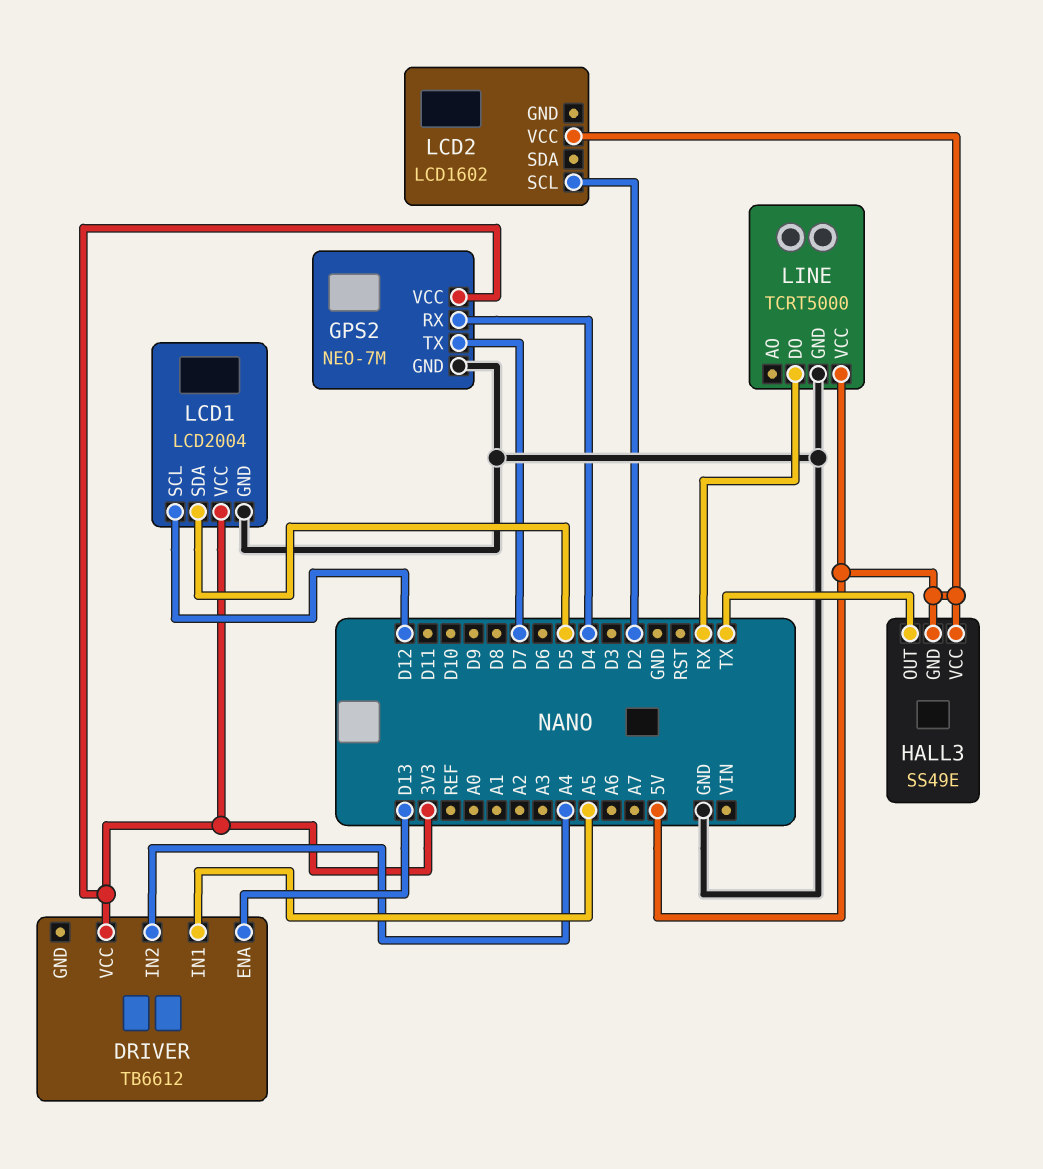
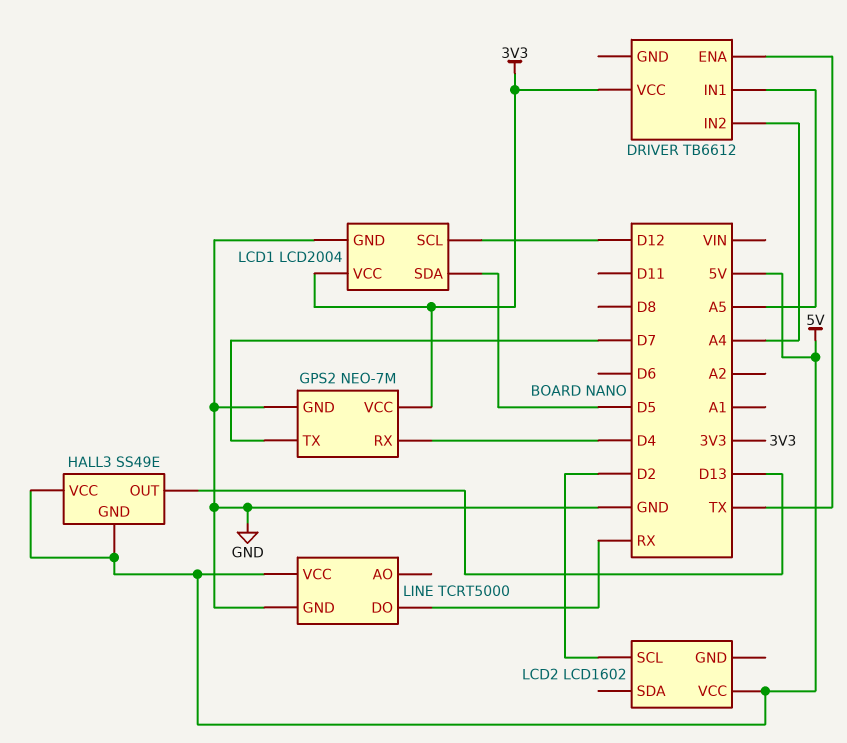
DRIVER pin ENA: D13 -> TX
HALL3 pin OUT: TX -> D13

